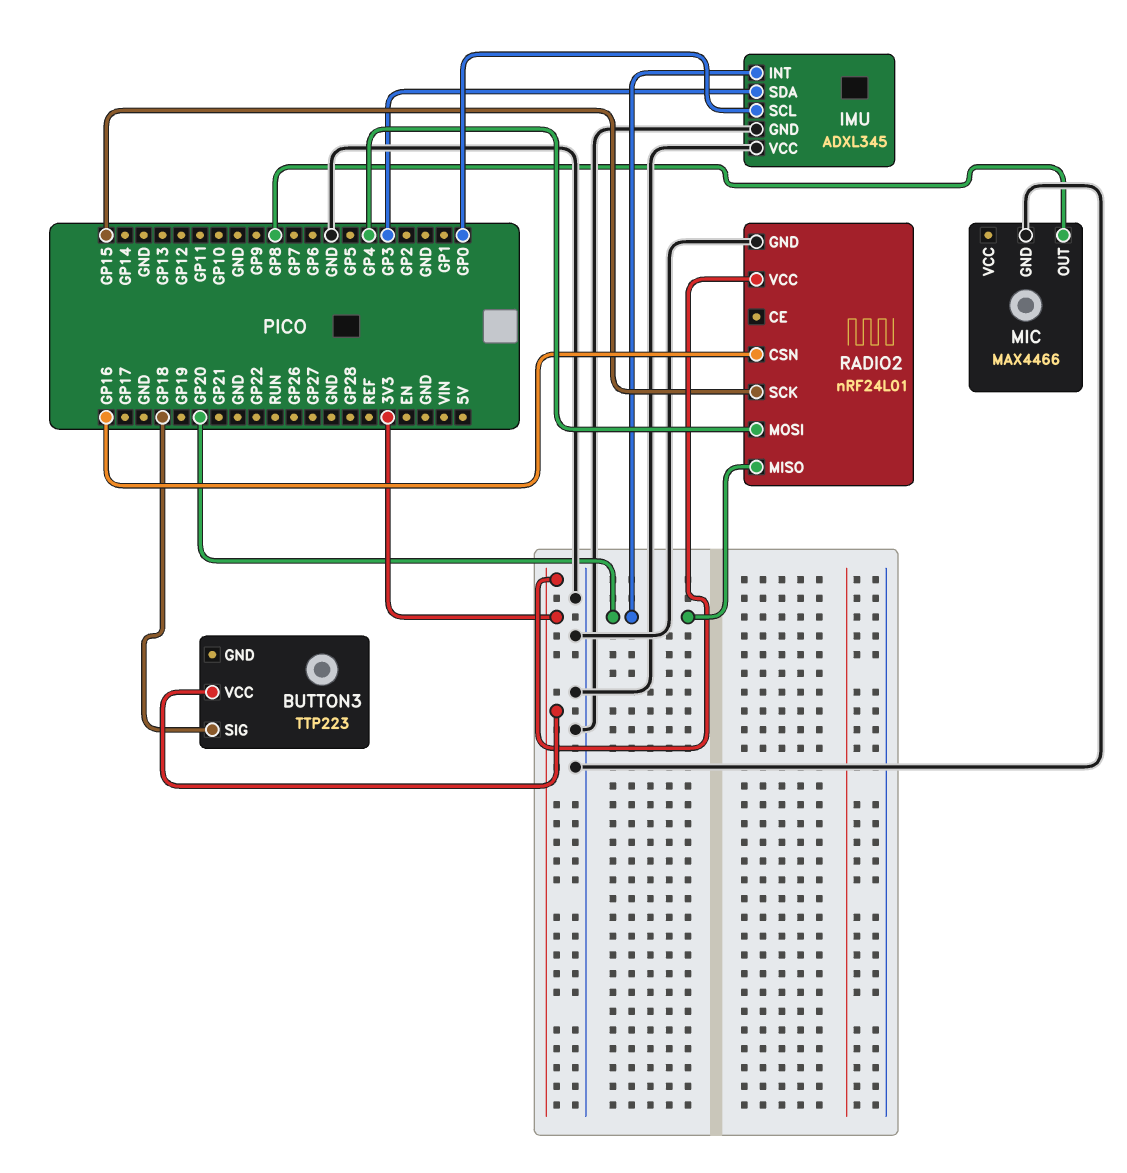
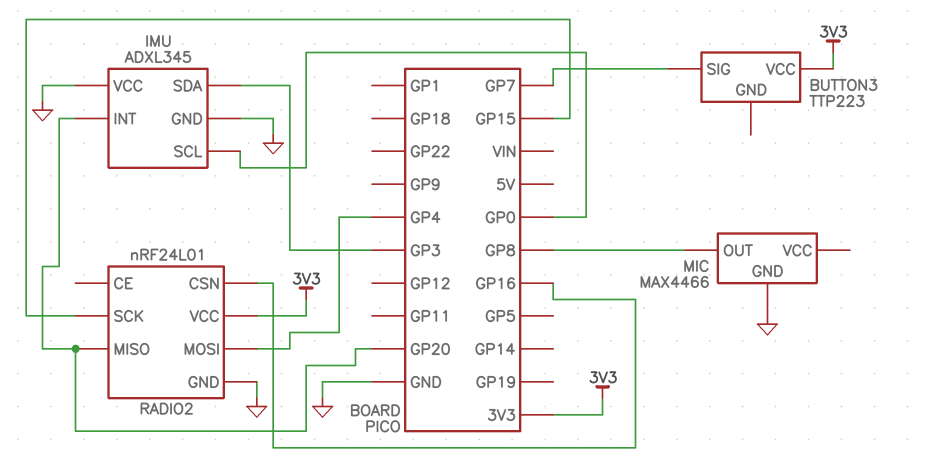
BUTTON3 pin SIG: GP18 -> GP7

